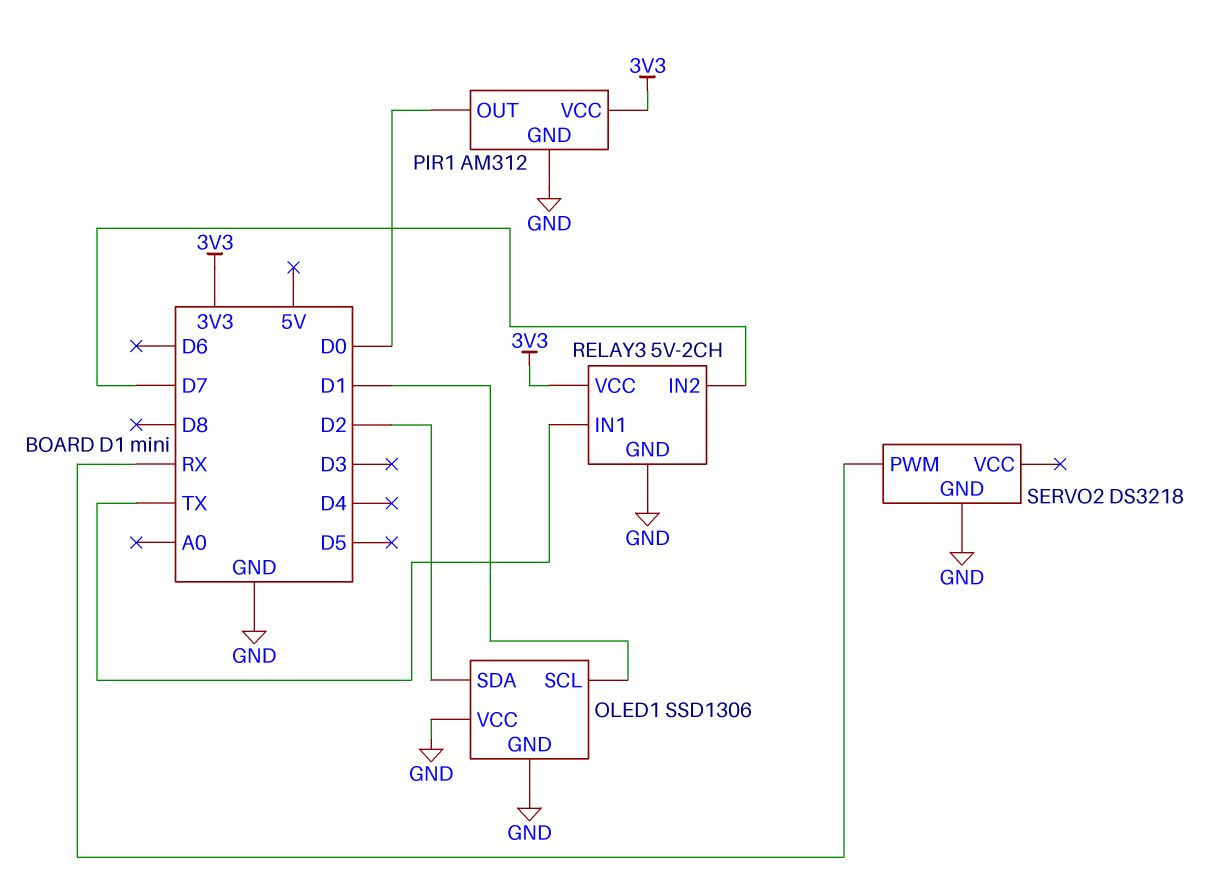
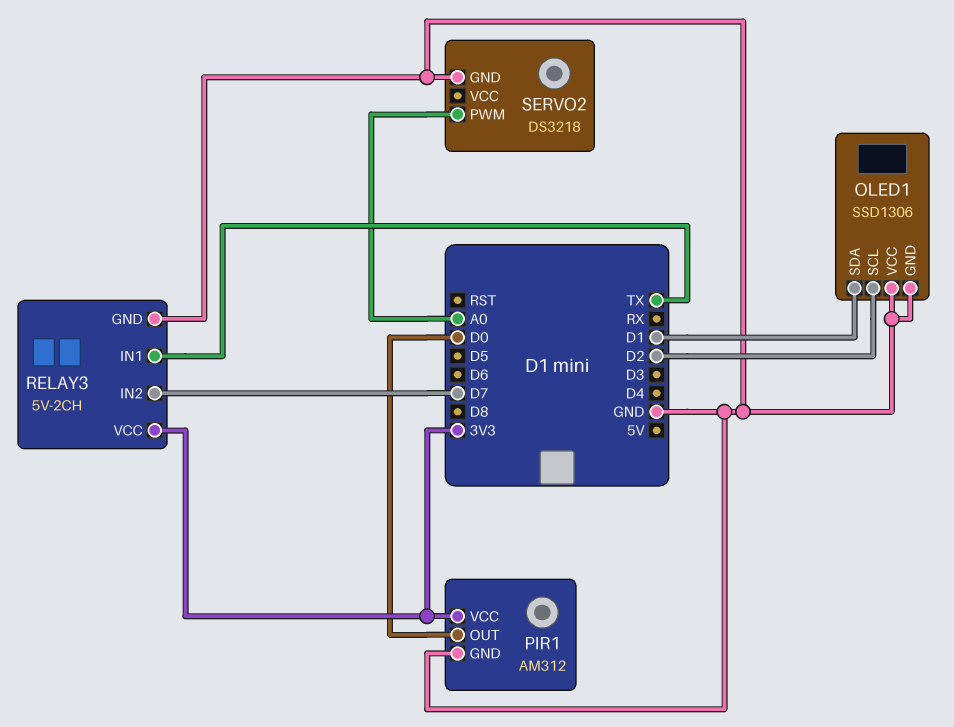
OLED1 pin SCL: D1 -> D2
OLED1 pin SDA: D2 -> D1
SERVO2 pin PWM: RX -> A0

